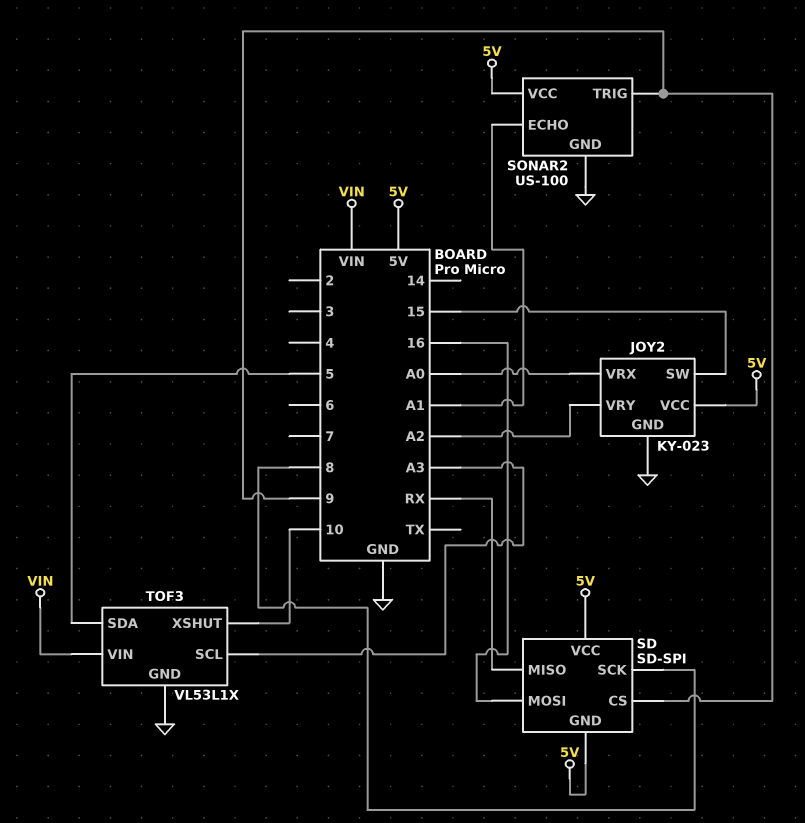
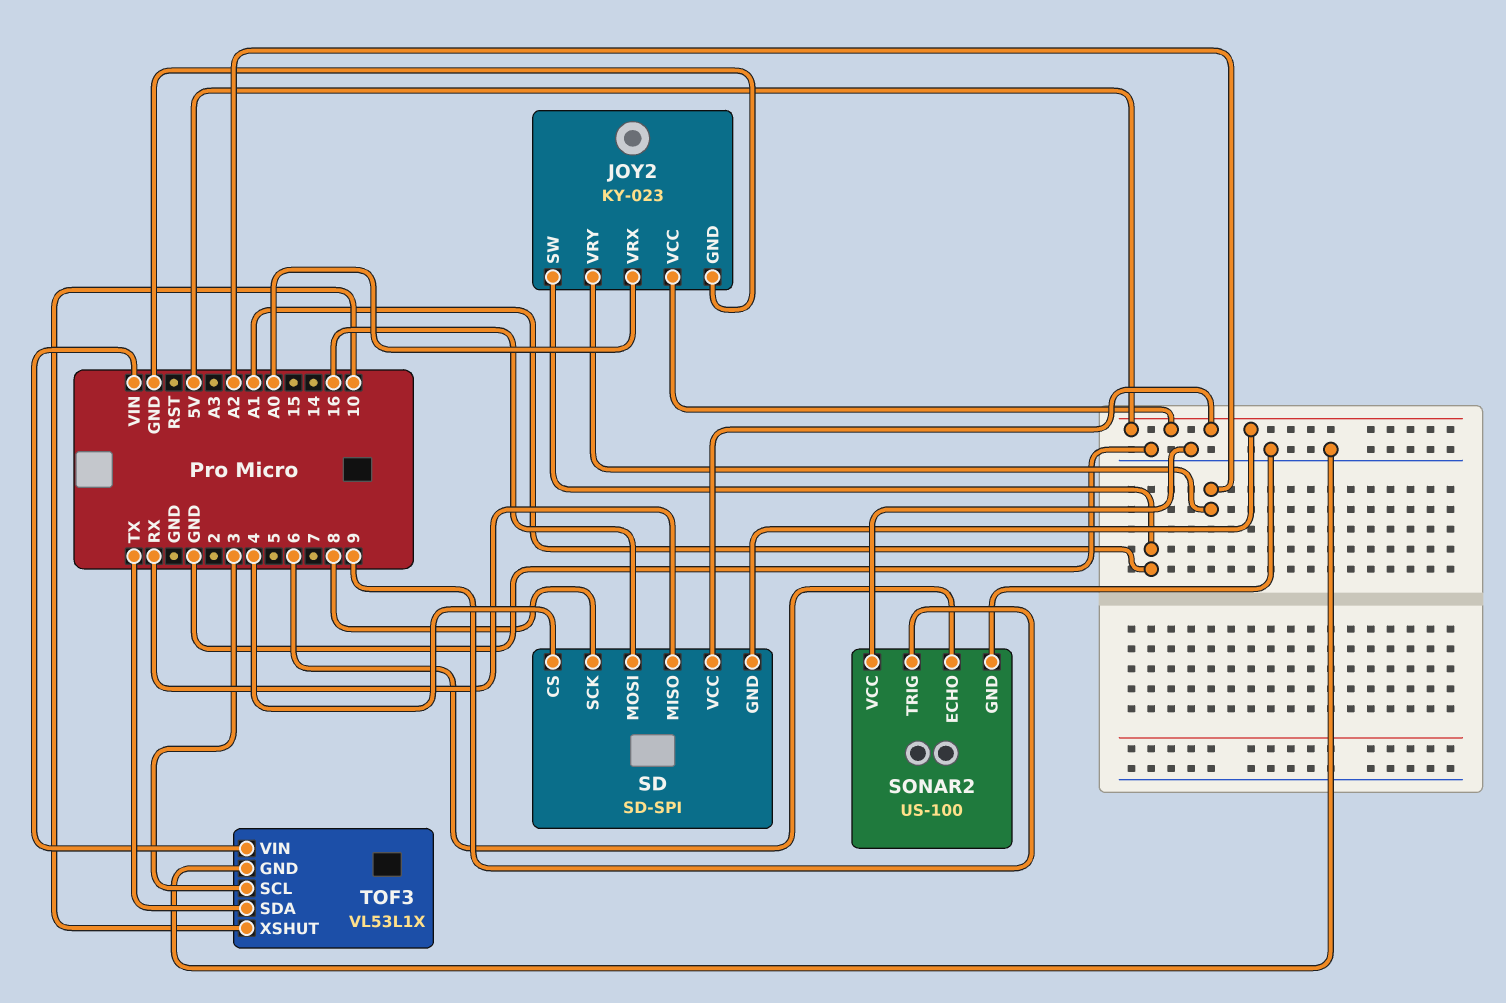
JOY2 pin SW: 15 -> A1
SD pin CS: 9 -> 4
SONAR2 pin ECHO: A1 -> 6
SONAR2 pin VCC: 5V -> GND
TOF3 pin SCL: A3 -> 3
TOF3 pin SDA: 5 -> TX

